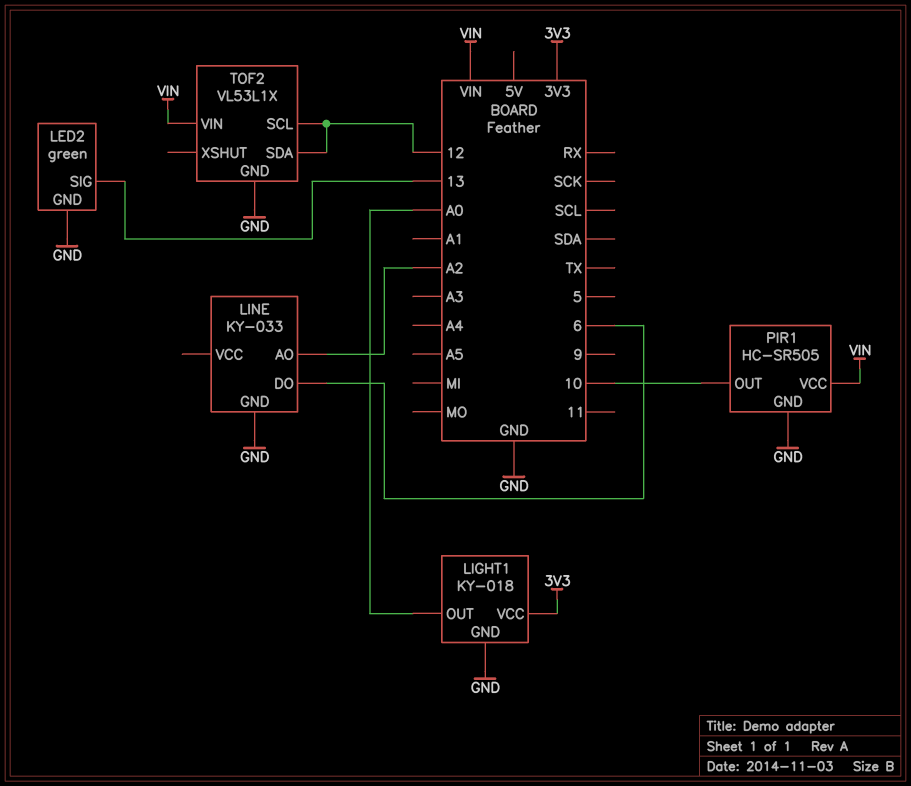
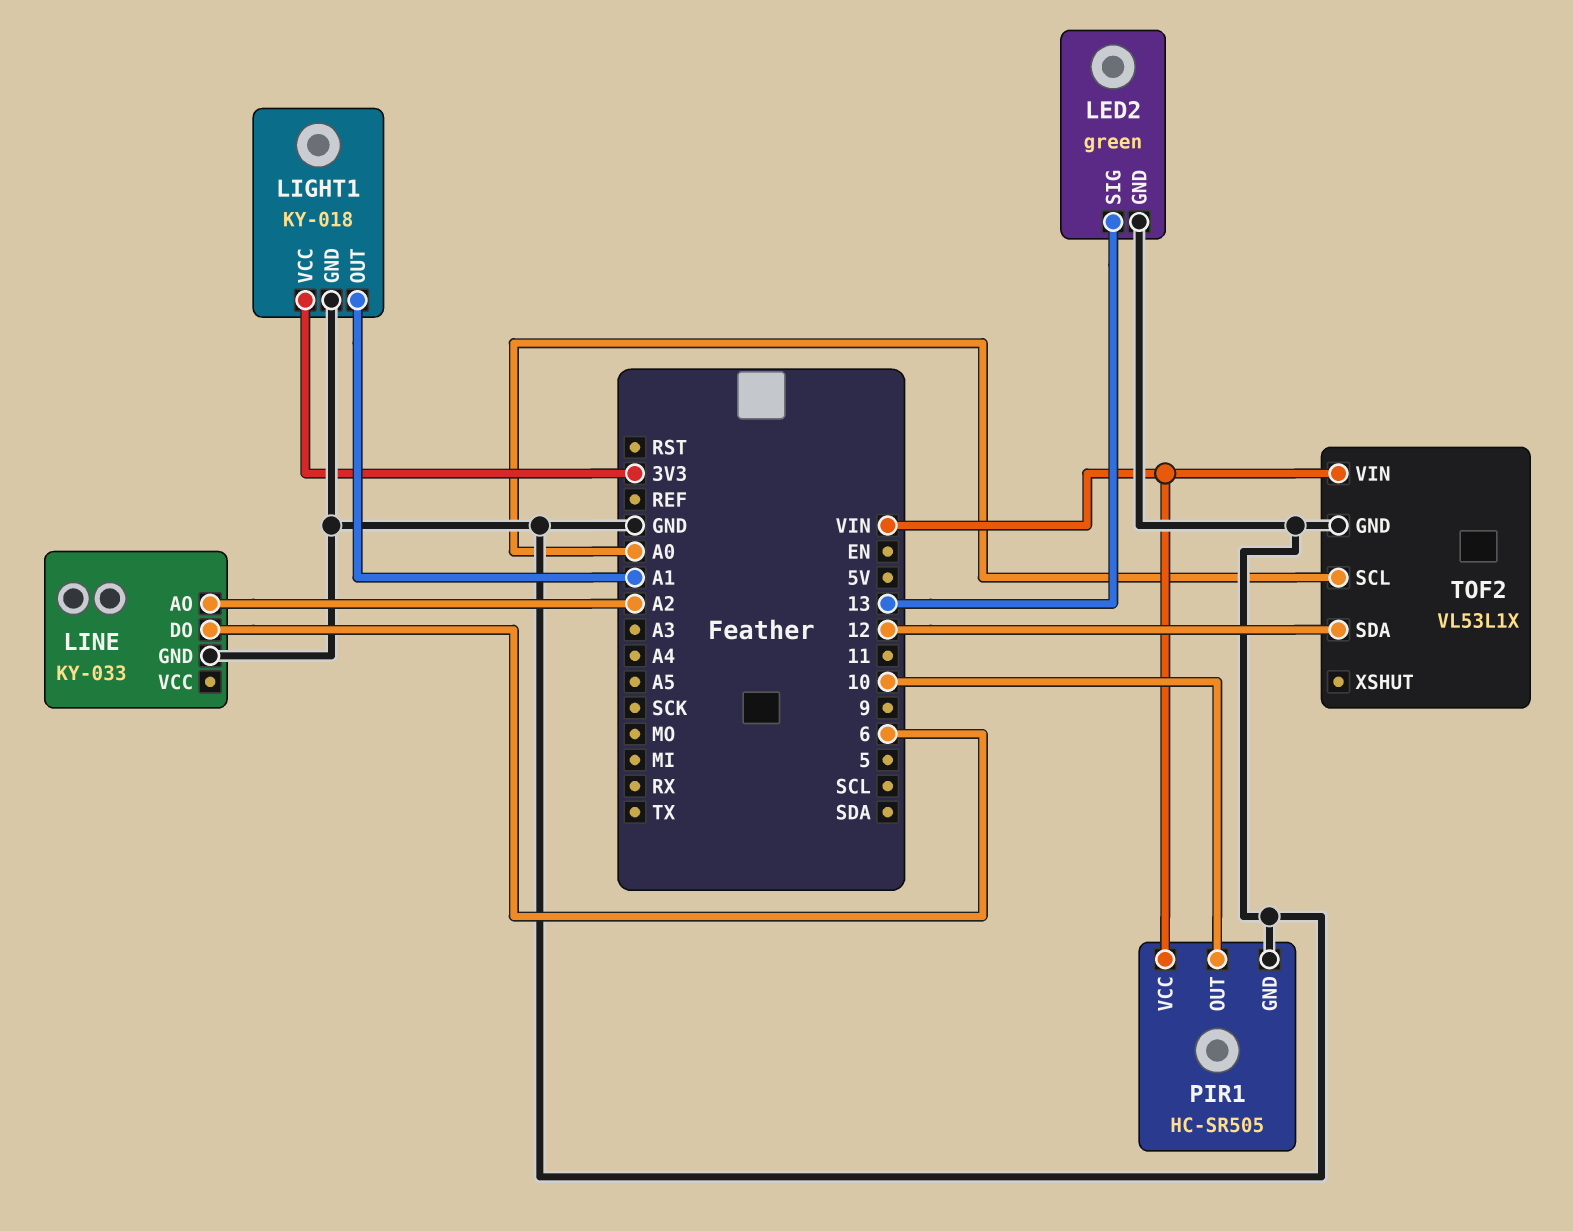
LIGHT1 pin OUT: A0 -> A1
TOF2 pin SCL: 12 -> A0

